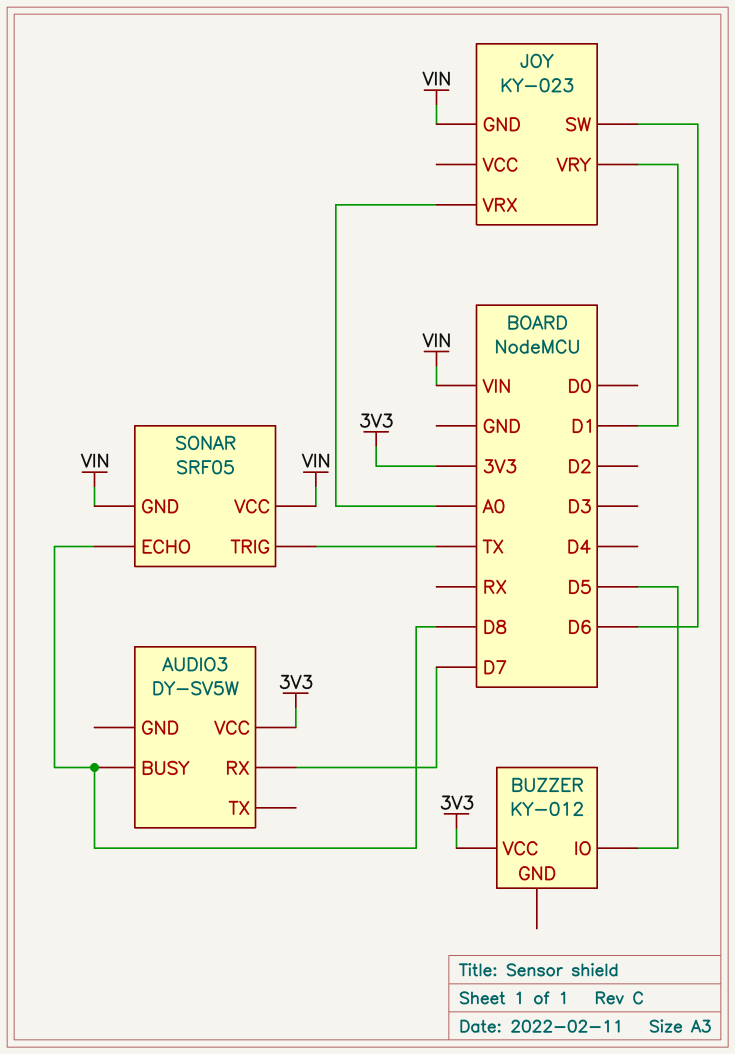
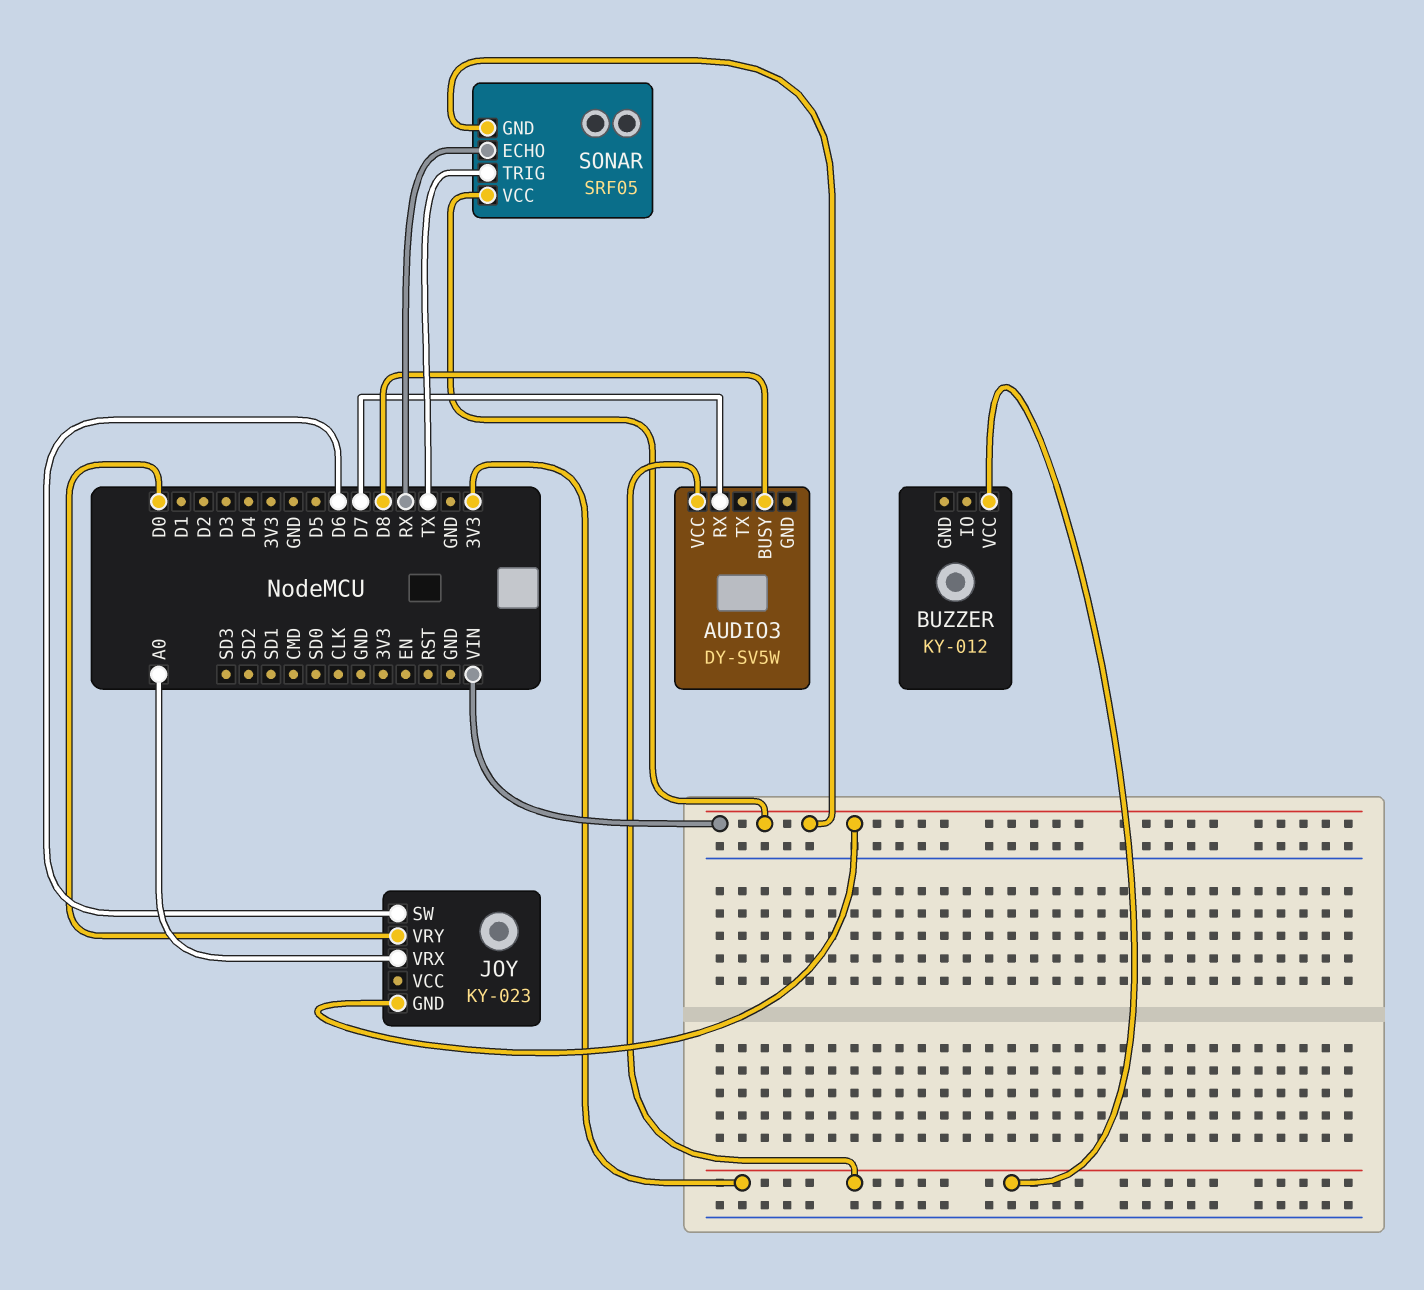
BUZZER pin IO: D5 -> none
JOY pin VRY: D1 -> D0
SONAR pin ECHO: D8 -> RX

